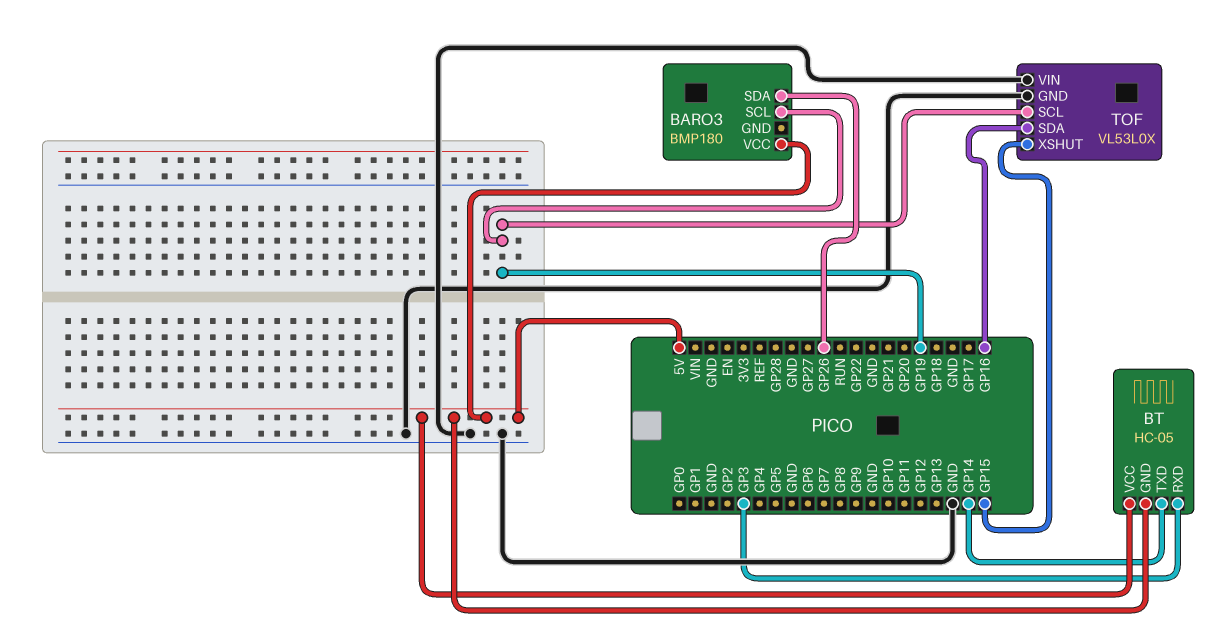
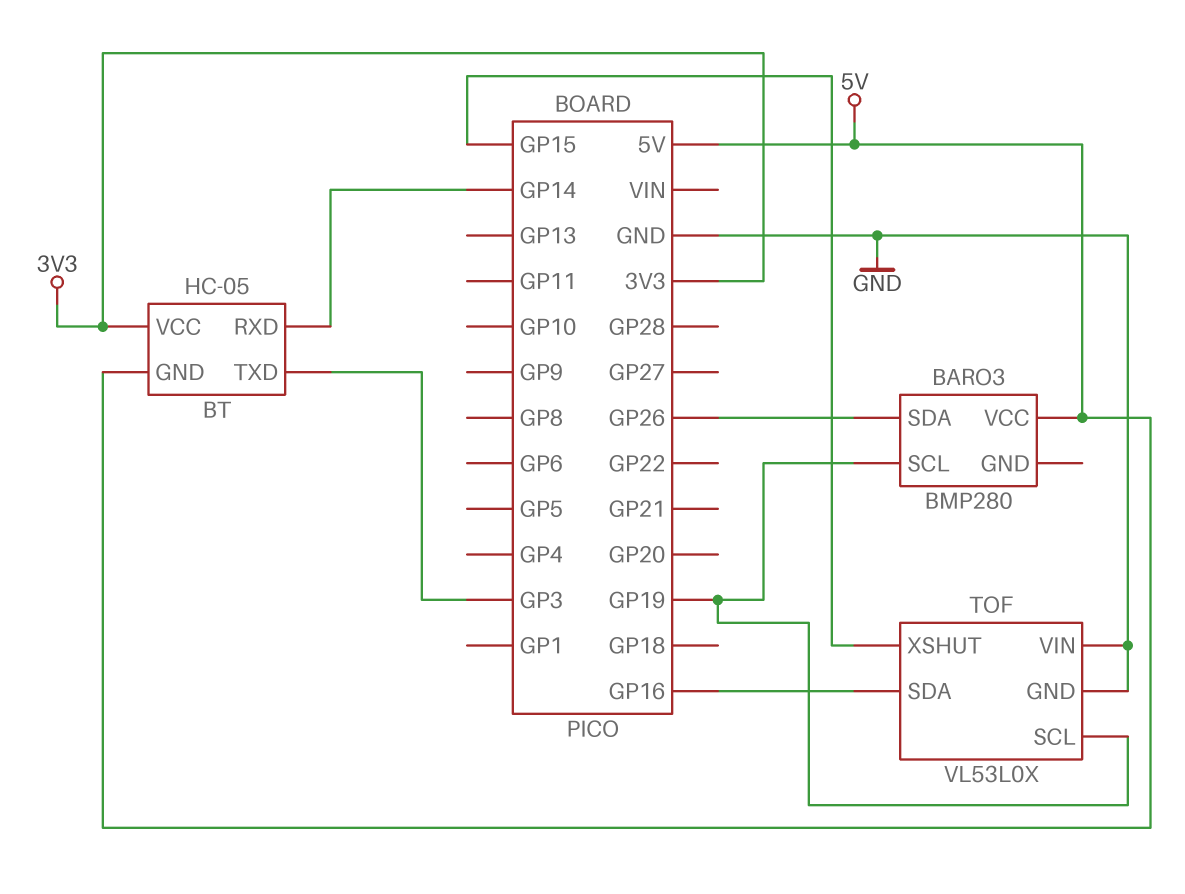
BARO3: BMP180 -> BMP280
BT pin RXD: GP3 -> GP14
BT pin TXD: GP14 -> GP3
BT pin VCC: 5V -> 3V3

